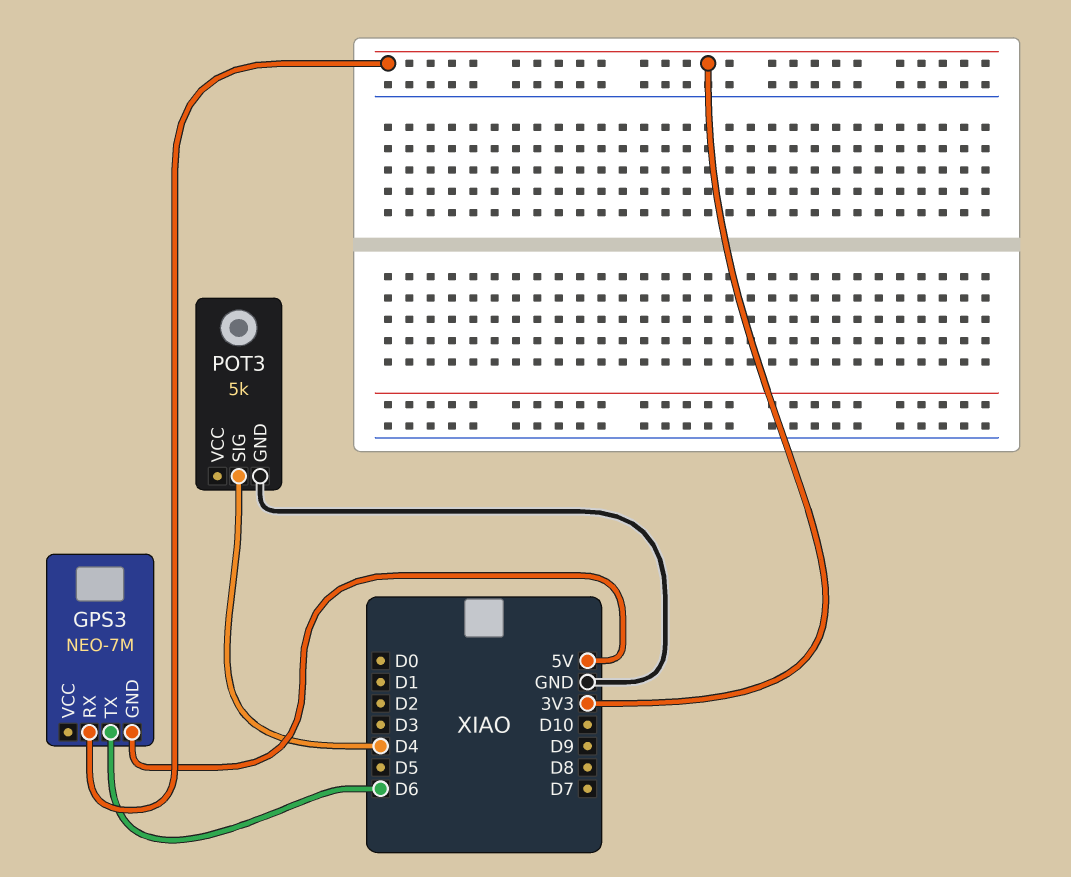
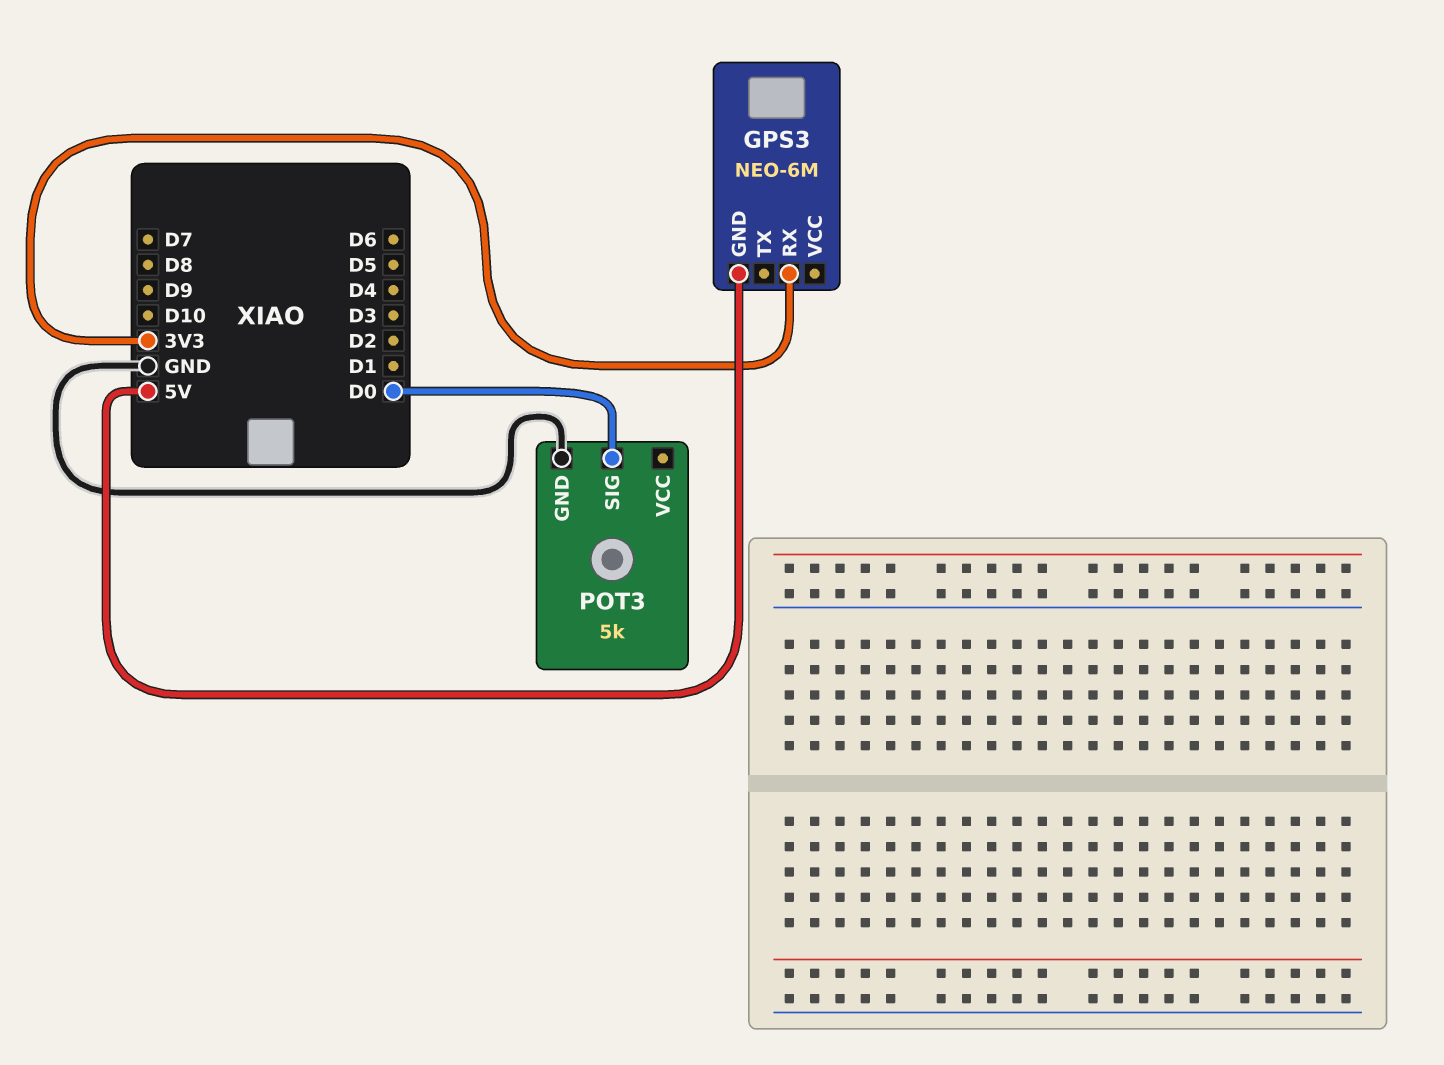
GPS3: NEO-7M -> NEO-6M
GPS3 pin TX: D6 -> none
POT3 pin SIG: D4 -> D0

